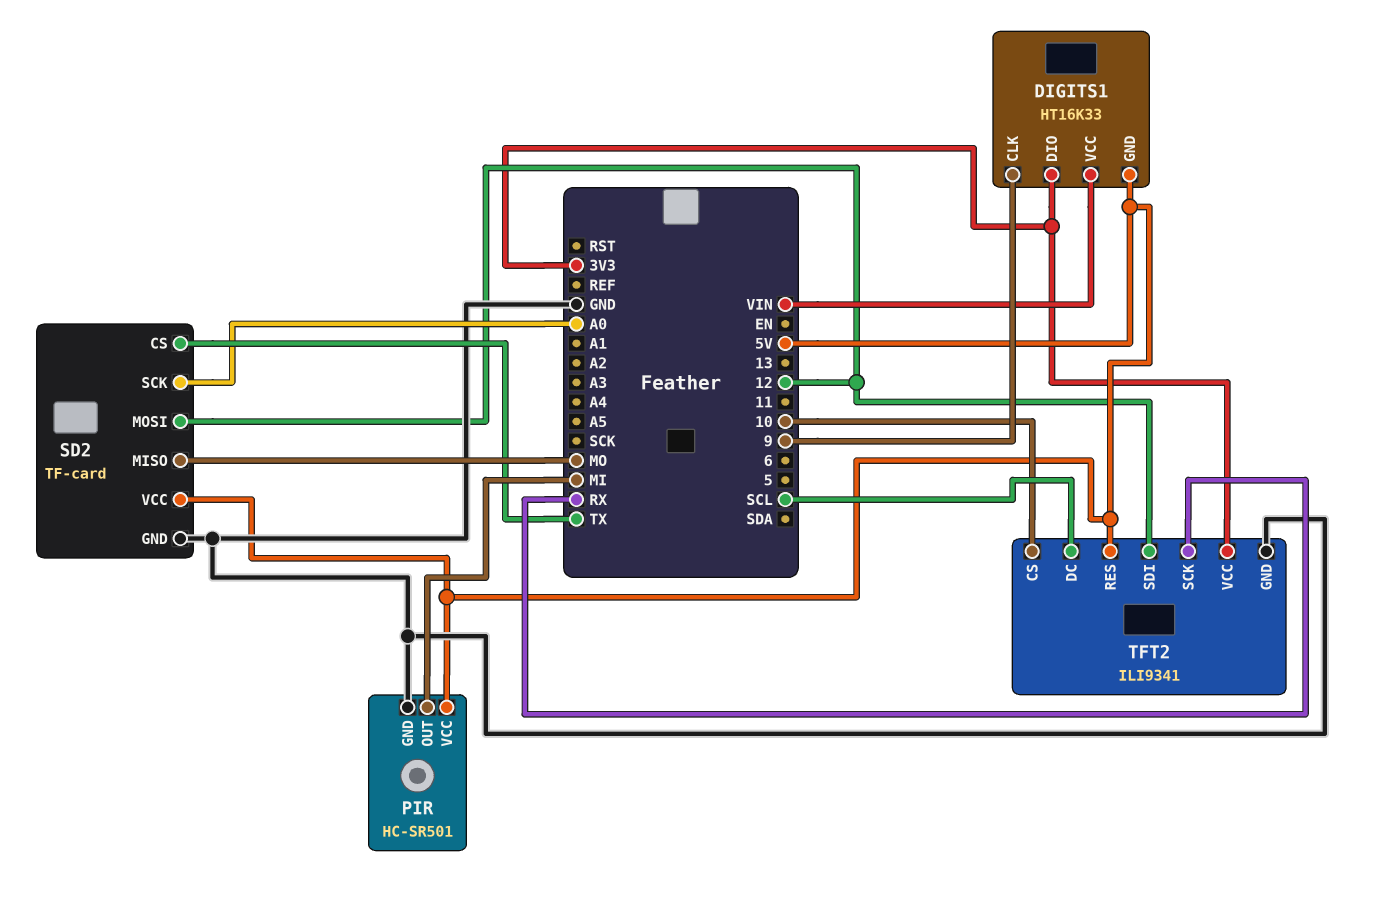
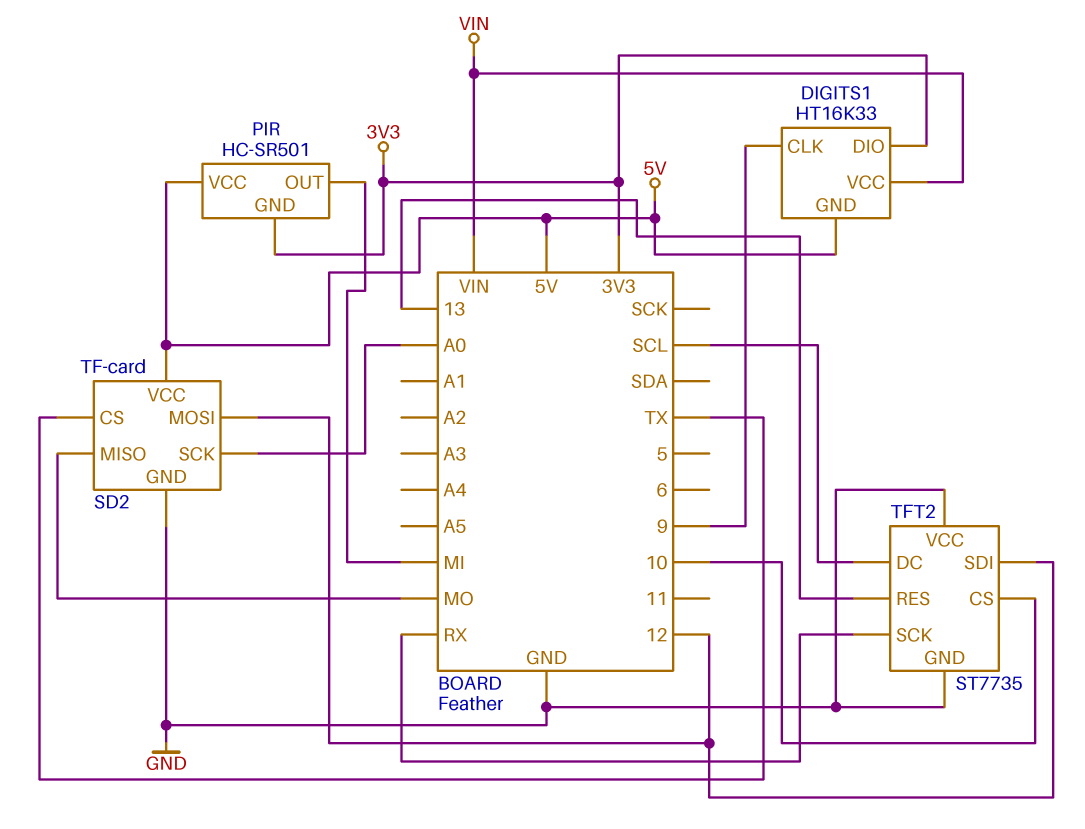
PIR pin GND: GND -> 3V3
TFT2: ILI9341 -> ST7735
TFT2 pin RES: 5V -> 13
TFT2 pin VCC: 3V3 -> GND

